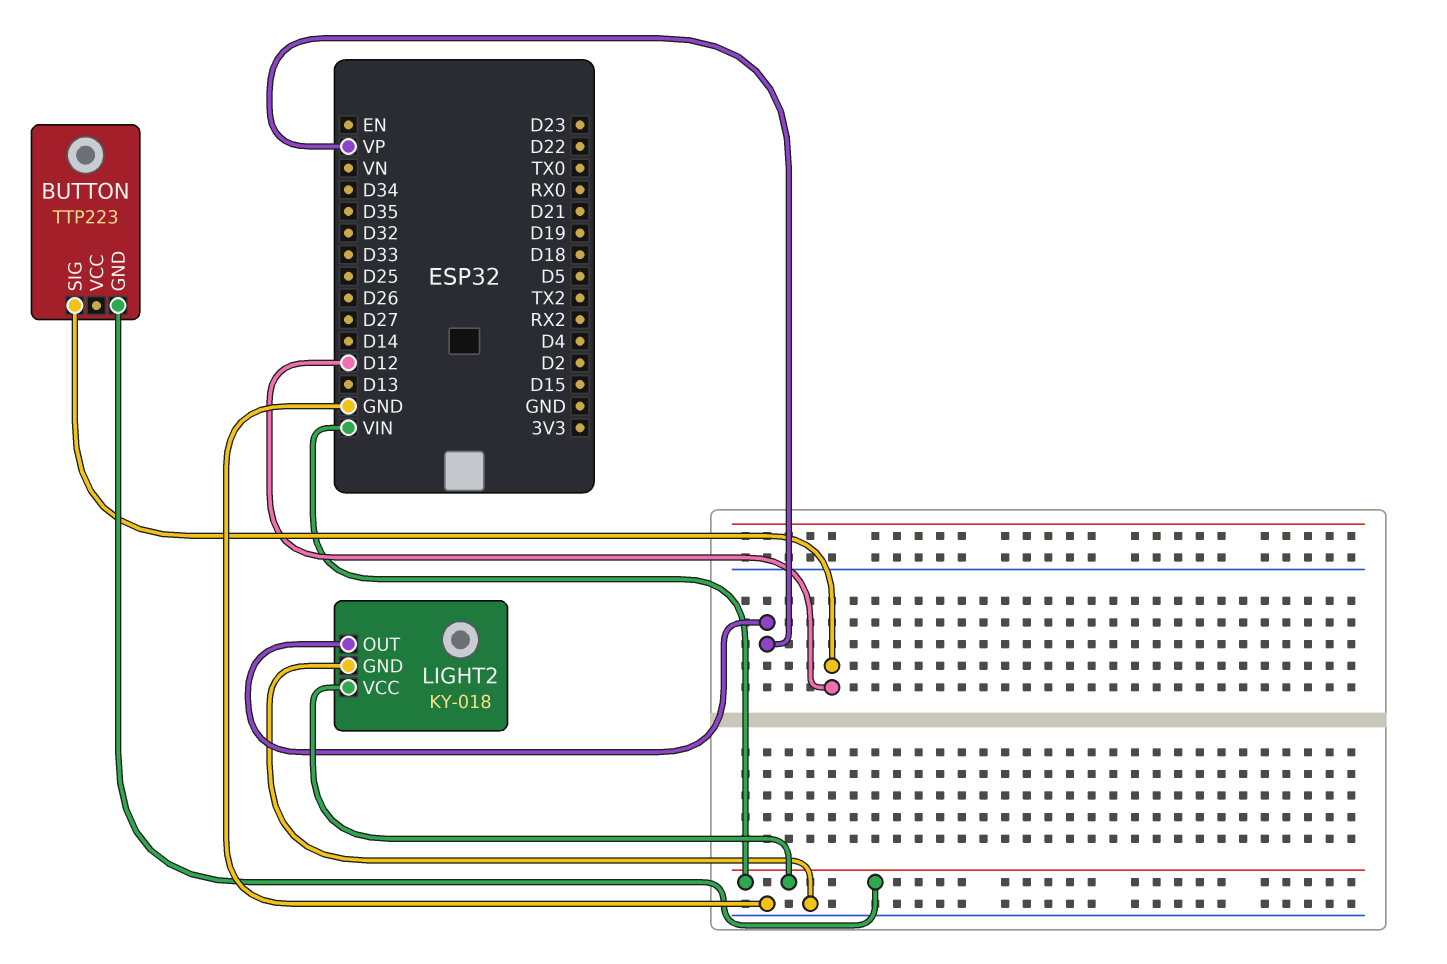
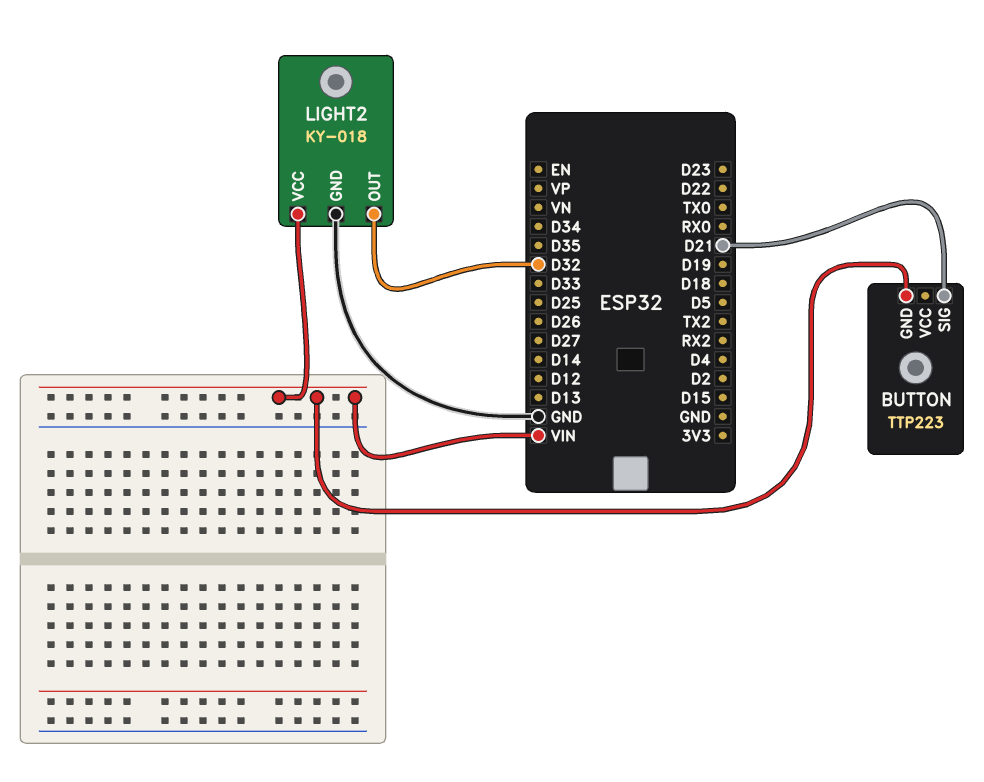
BUTTON pin SIG: D12 -> D21
LIGHT2 pin OUT: VP -> D32

